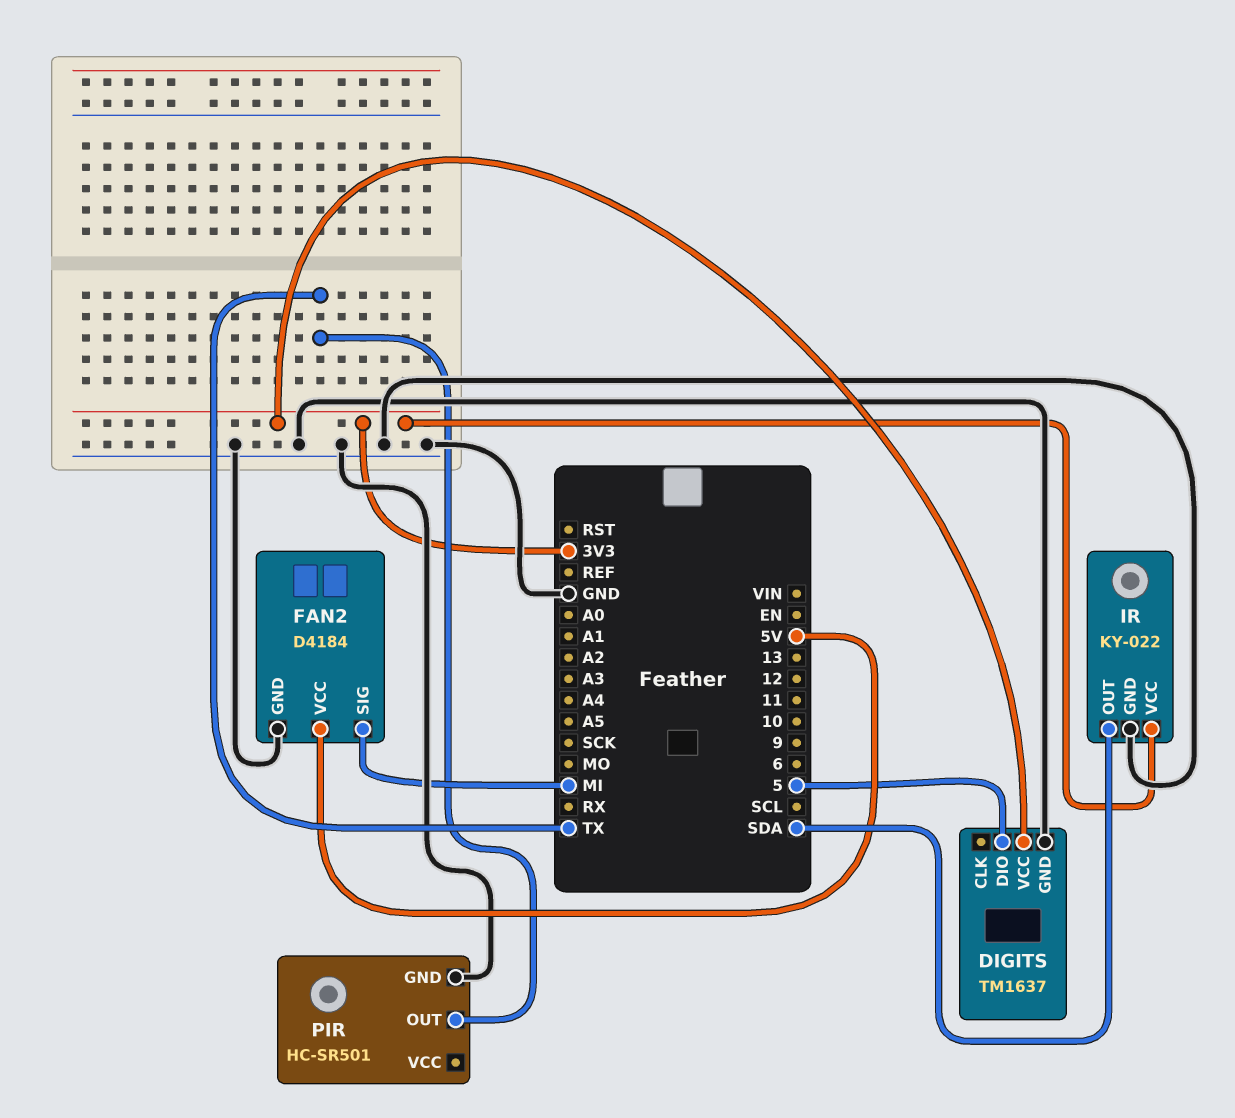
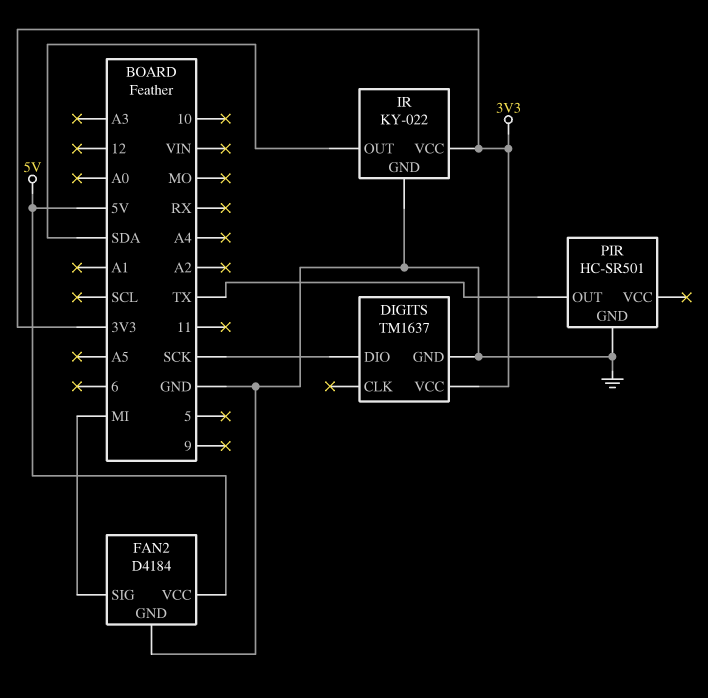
DIGITS pin DIO: 5 -> SCK

